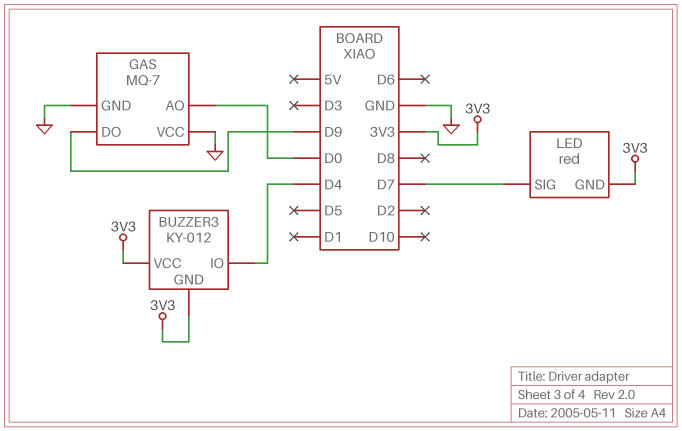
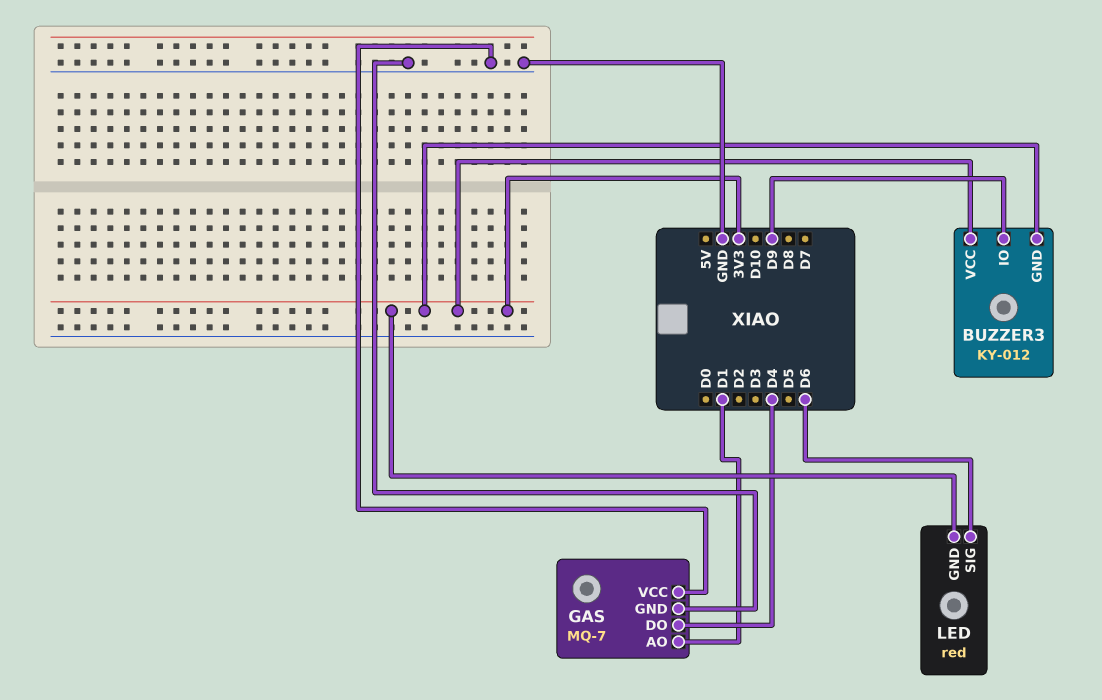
BUZZER3 pin IO: D4 -> D9
GAS pin AO: D0 -> D1
GAS pin DO: D9 -> D4
LED pin SIG: D7 -> D6

